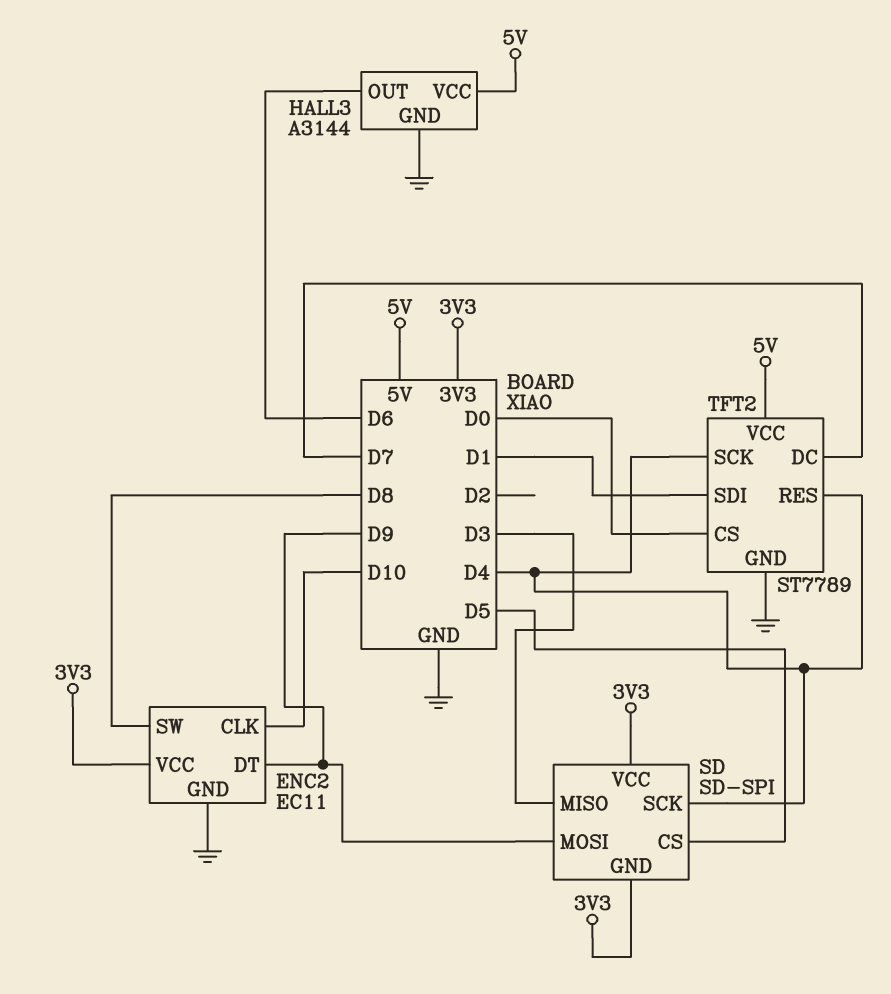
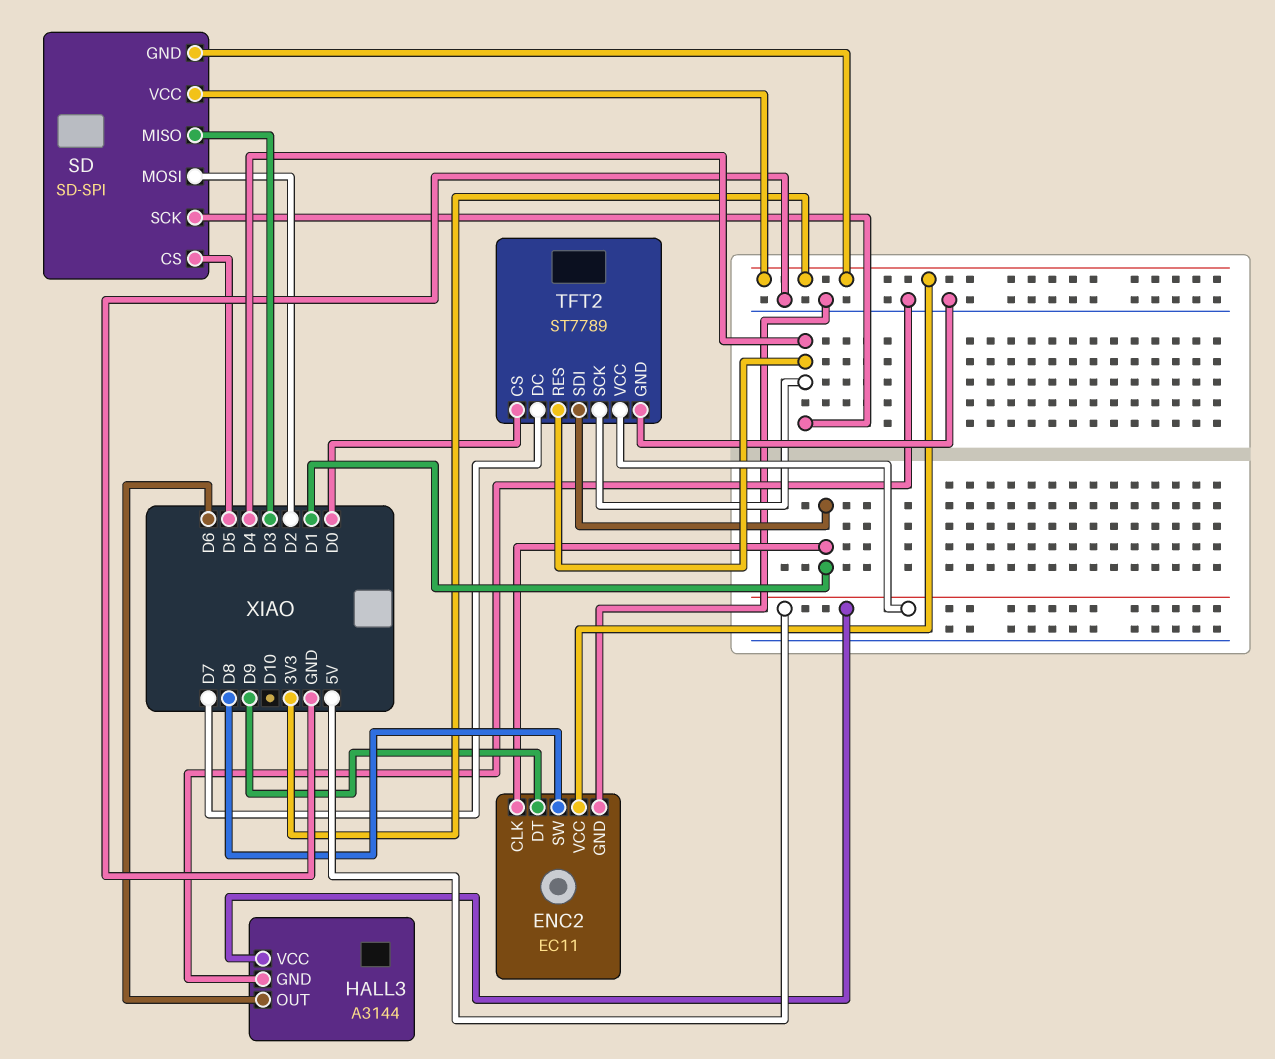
ENC2 pin CLK: D10 -> D1
SD pin MOSI: D9 -> D2

